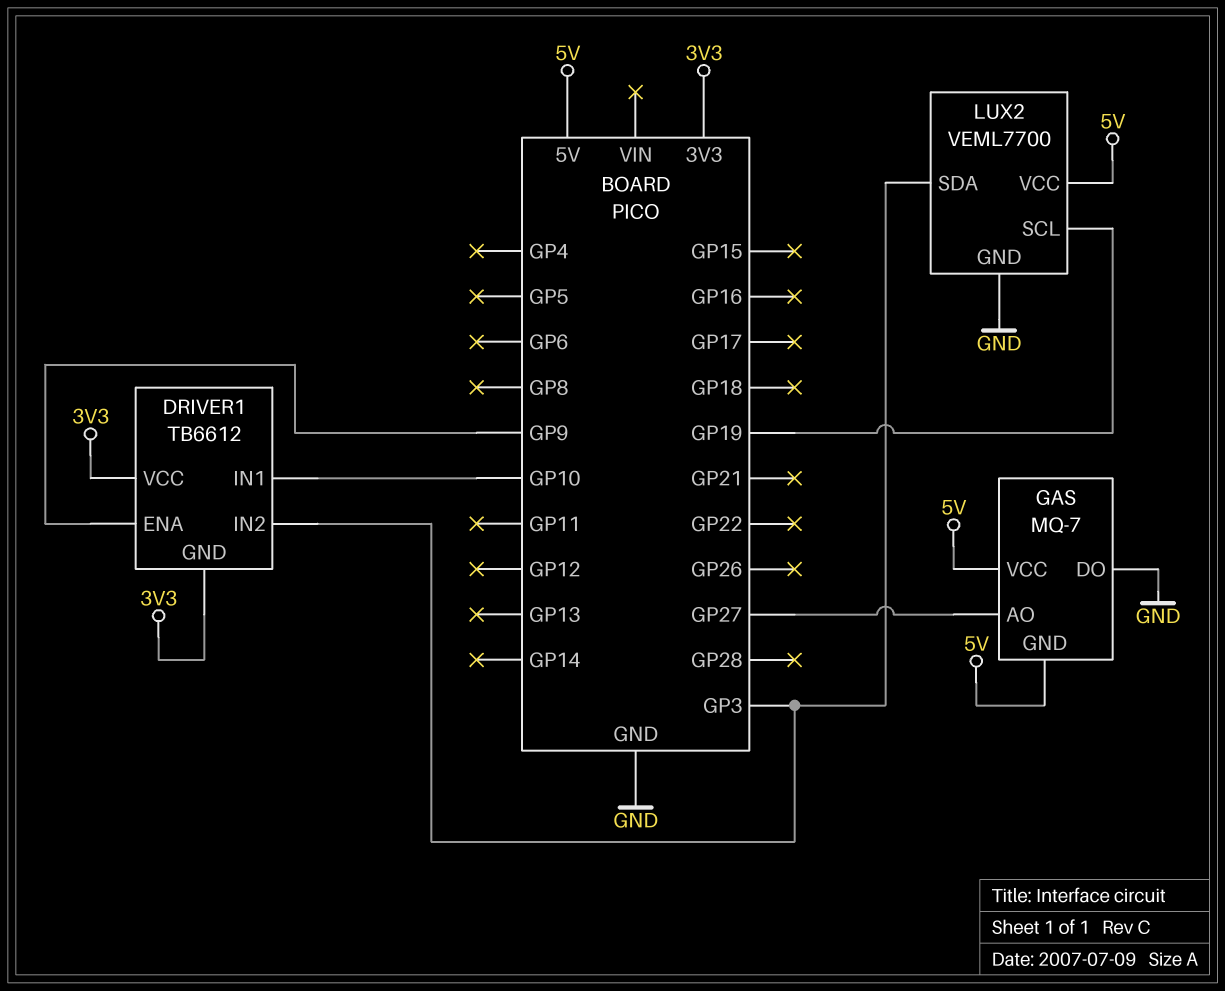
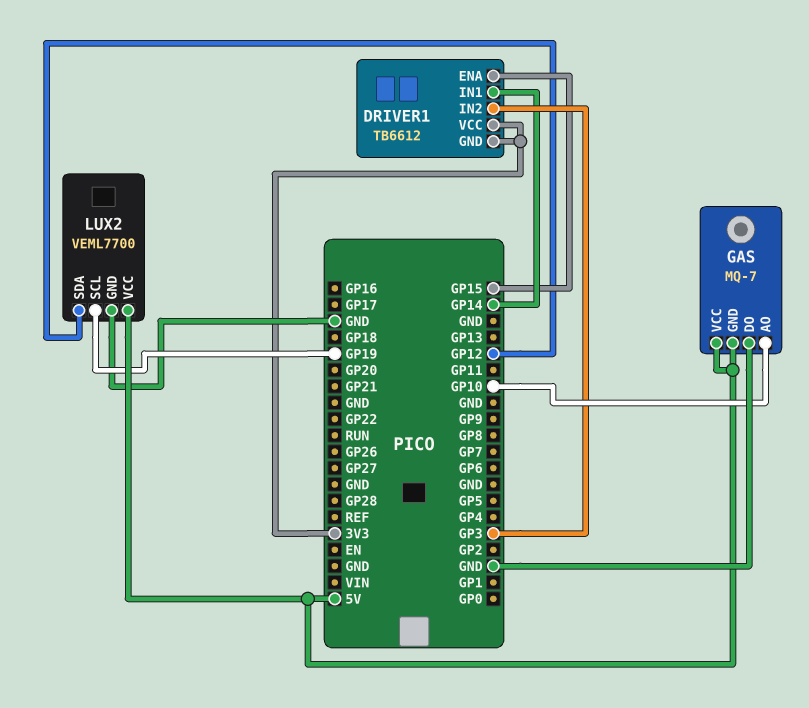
DRIVER1 pin ENA: GP9 -> GP15
DRIVER1 pin IN1: GP10 -> GP14
GAS pin AO: GP27 -> GP10
LUX2 pin SDA: GP3 -> GP12

